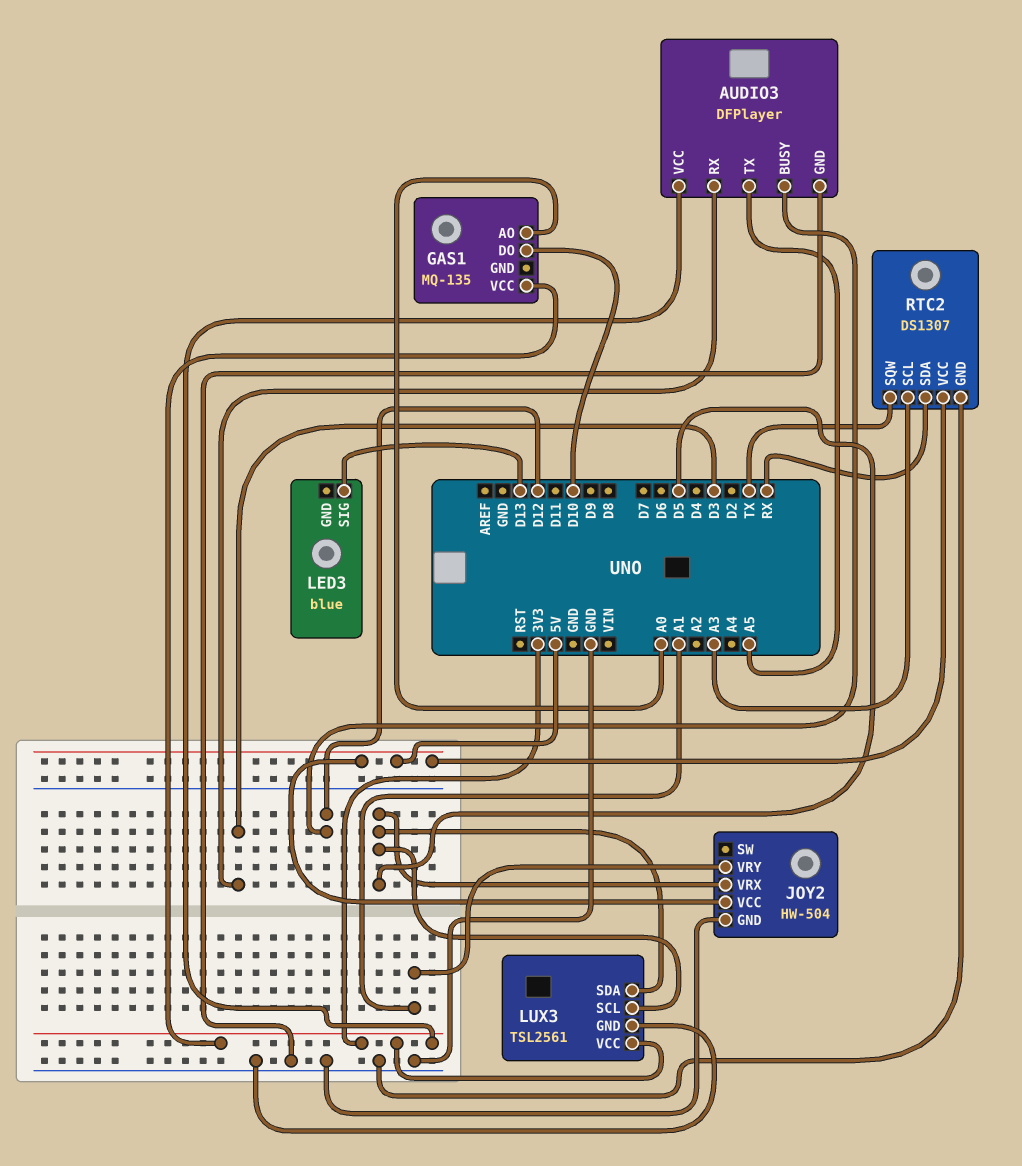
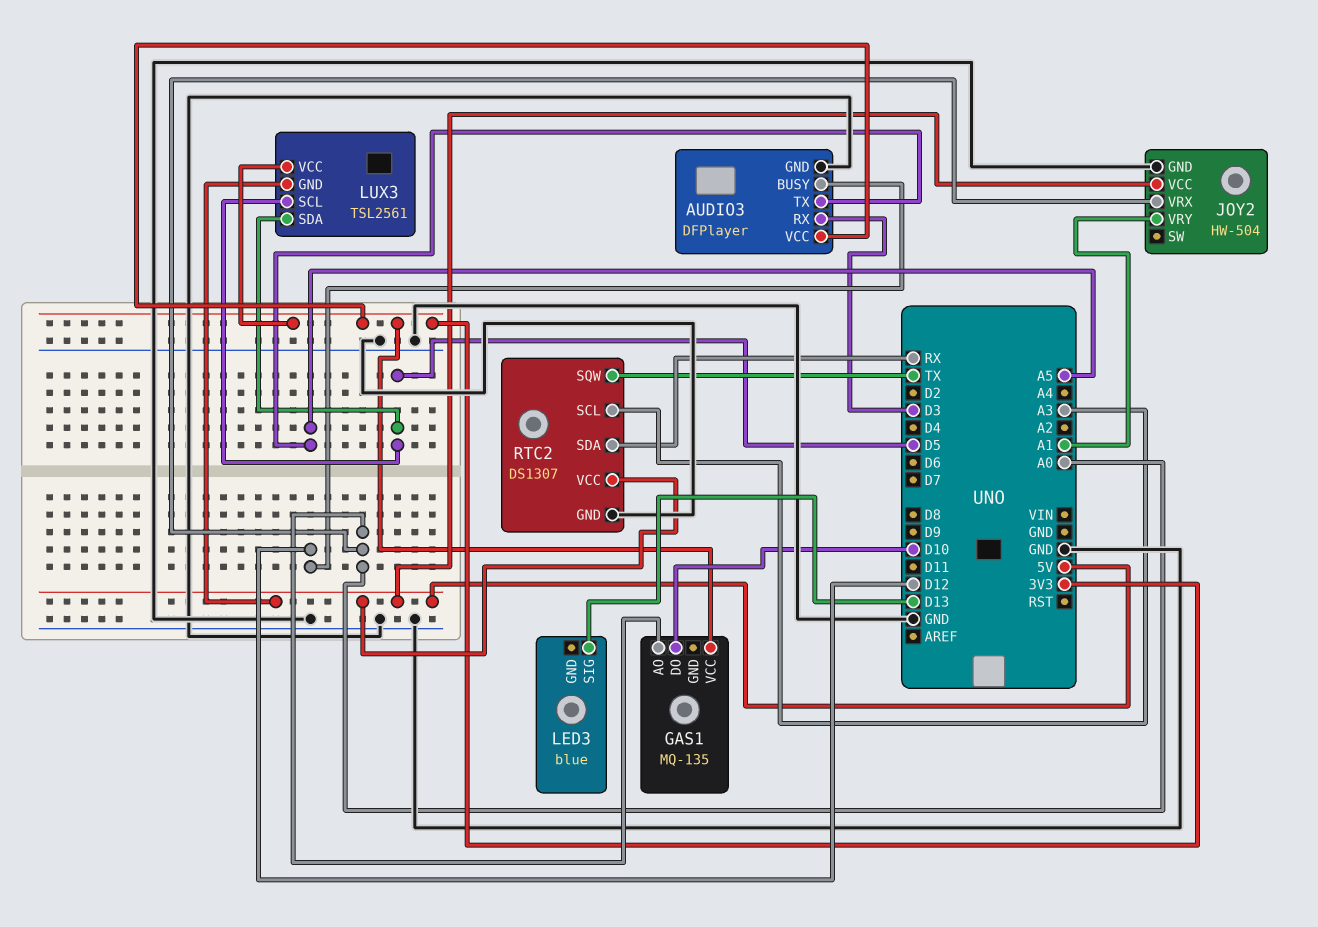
JOY2 pin VRX: D5 -> A0
LUX3 pin GND: GND -> 5V

